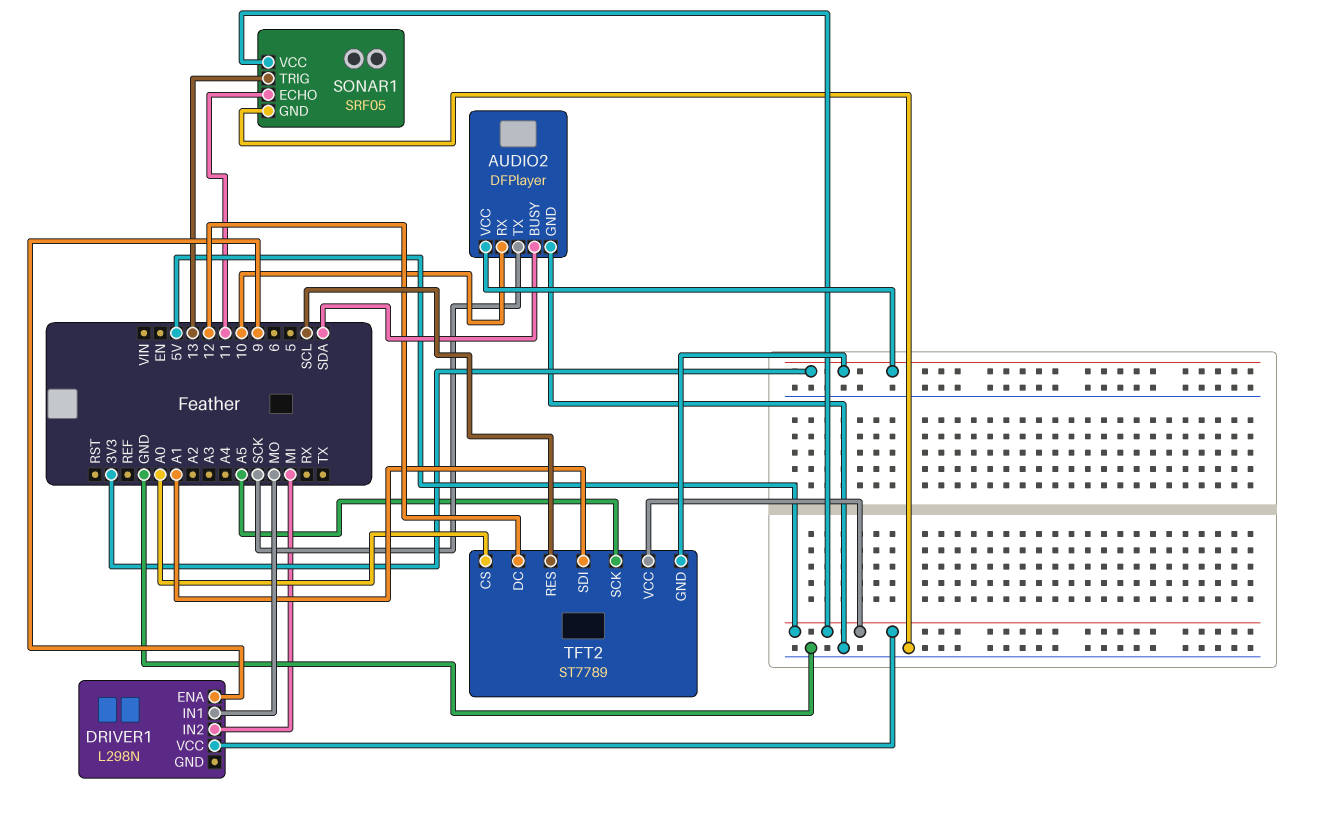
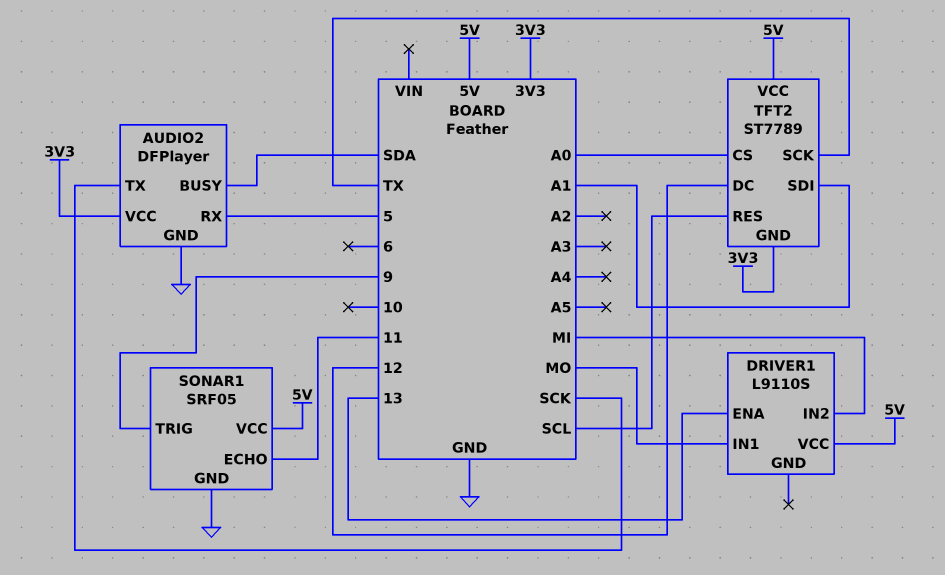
AUDIO2 pin RX: 10 -> 5
DRIVER1: L298N -> L9110S
DRIVER1 pin ENA: 9 -> 13
SONAR1 pin TRIG: 13 -> 9
TFT2 pin SCK: A5 -> TX

